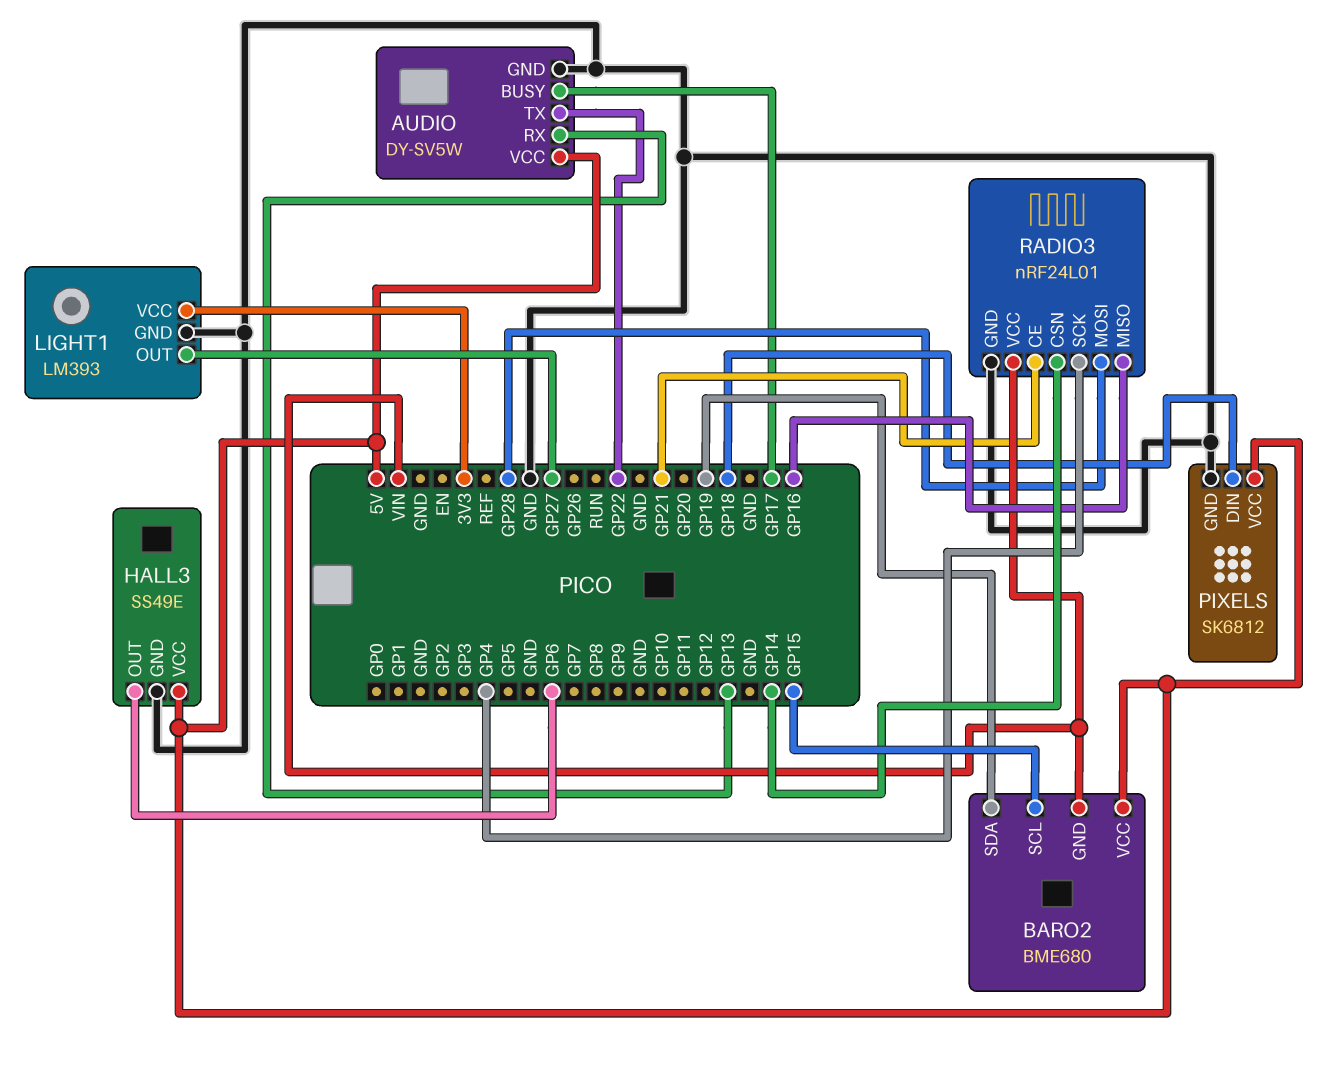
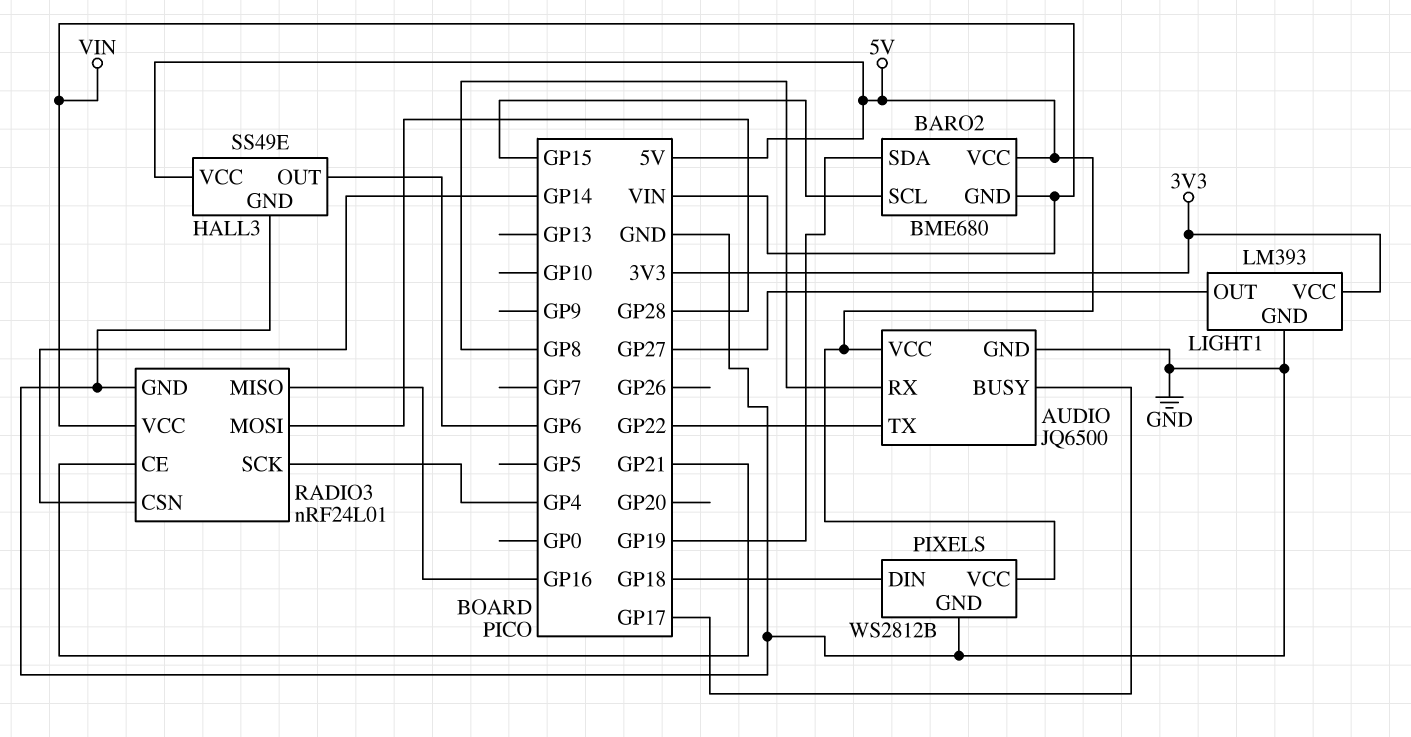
AUDIO: DY-SV5W -> JQ6500
AUDIO pin RX: GP13 -> GP8
PIXELS: SK6812 -> WS2812B

